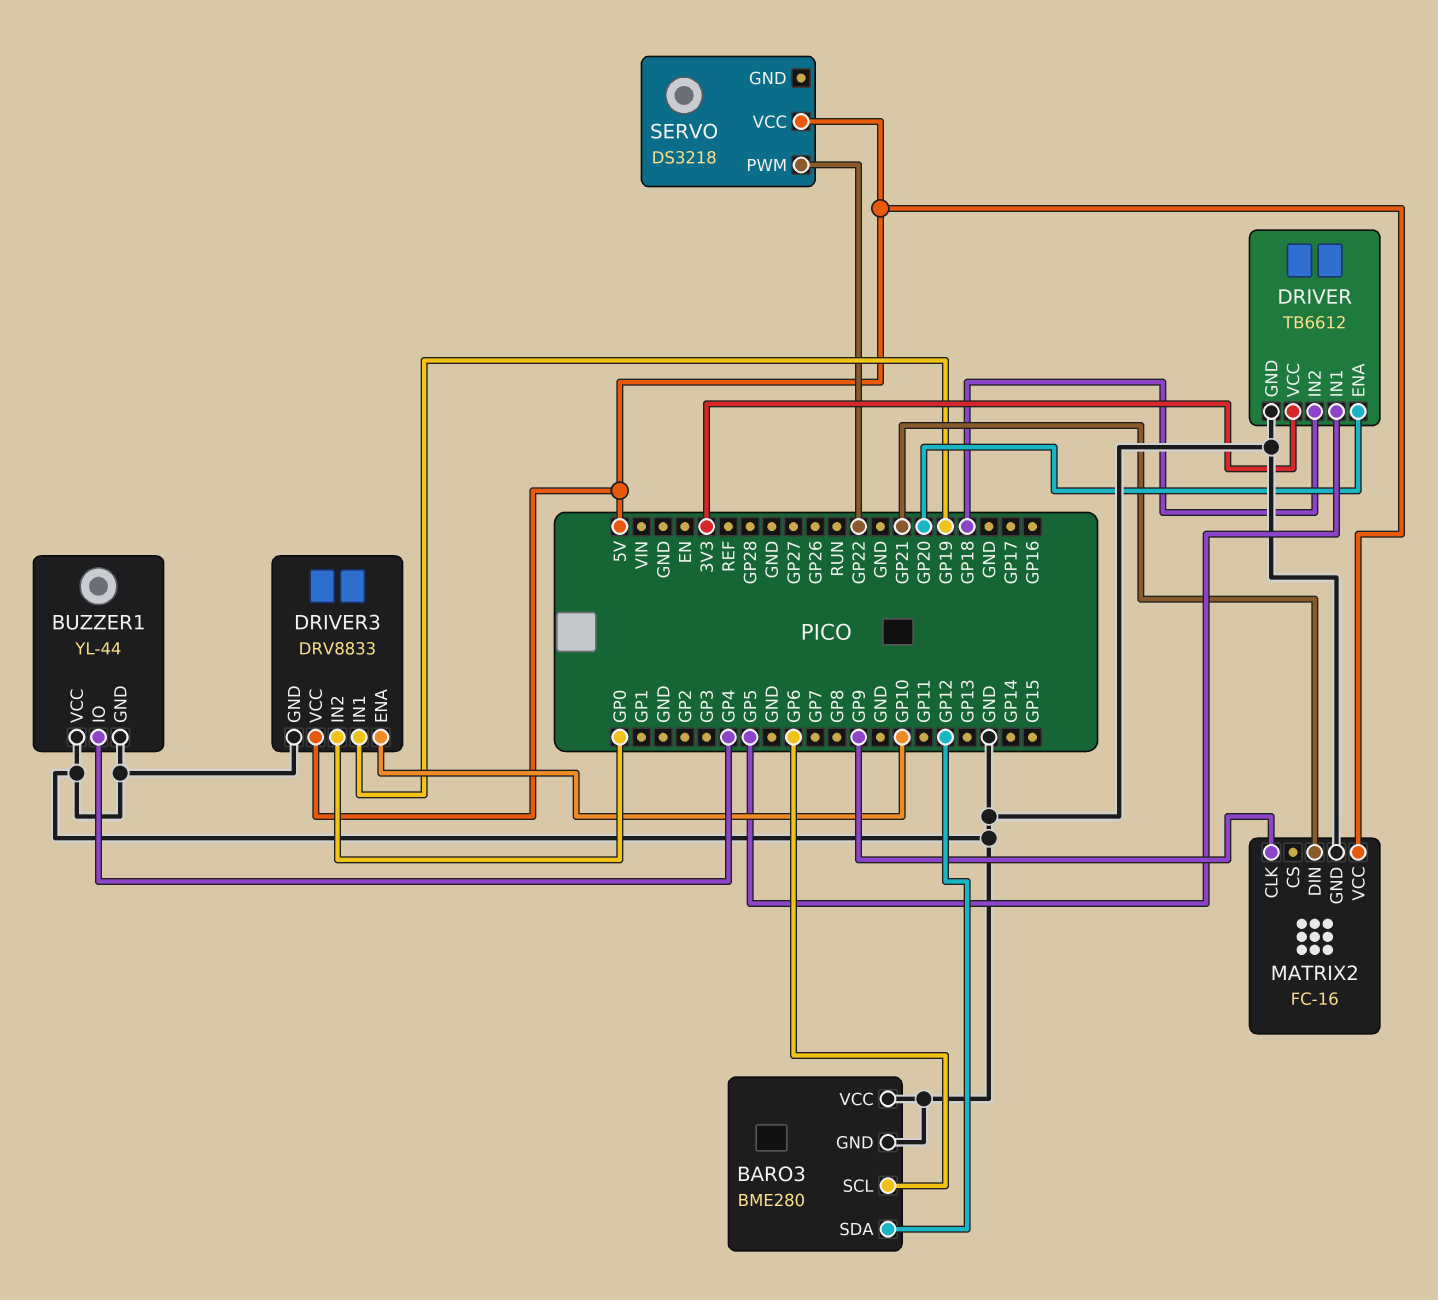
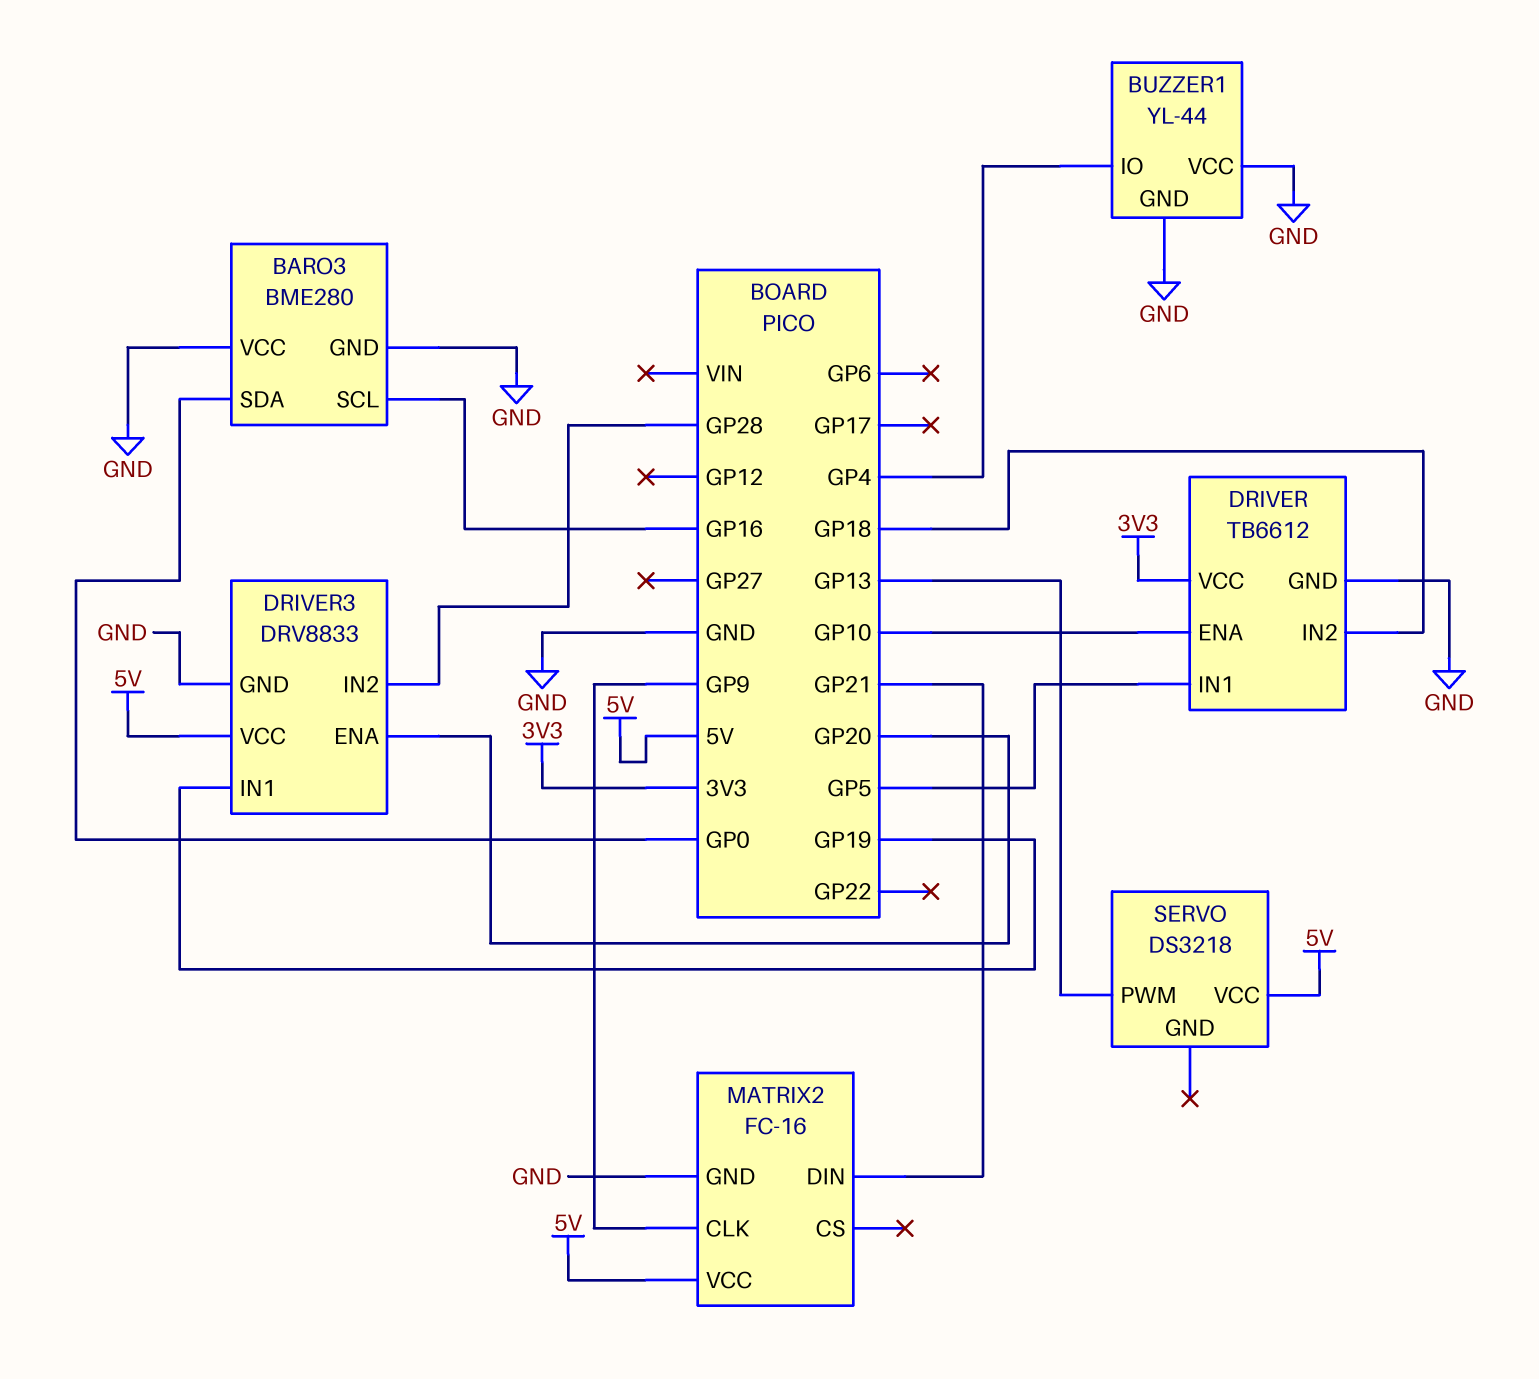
BARO3 pin SCL: GP6 -> GP16
BARO3 pin SDA: GP12 -> GP0
DRIVER pin ENA: GP20 -> GP10
DRIVER3 pin ENA: GP10 -> GP20
DRIVER3 pin IN2: GP0 -> GP28
SERVO pin PWM: GP22 -> GP13

